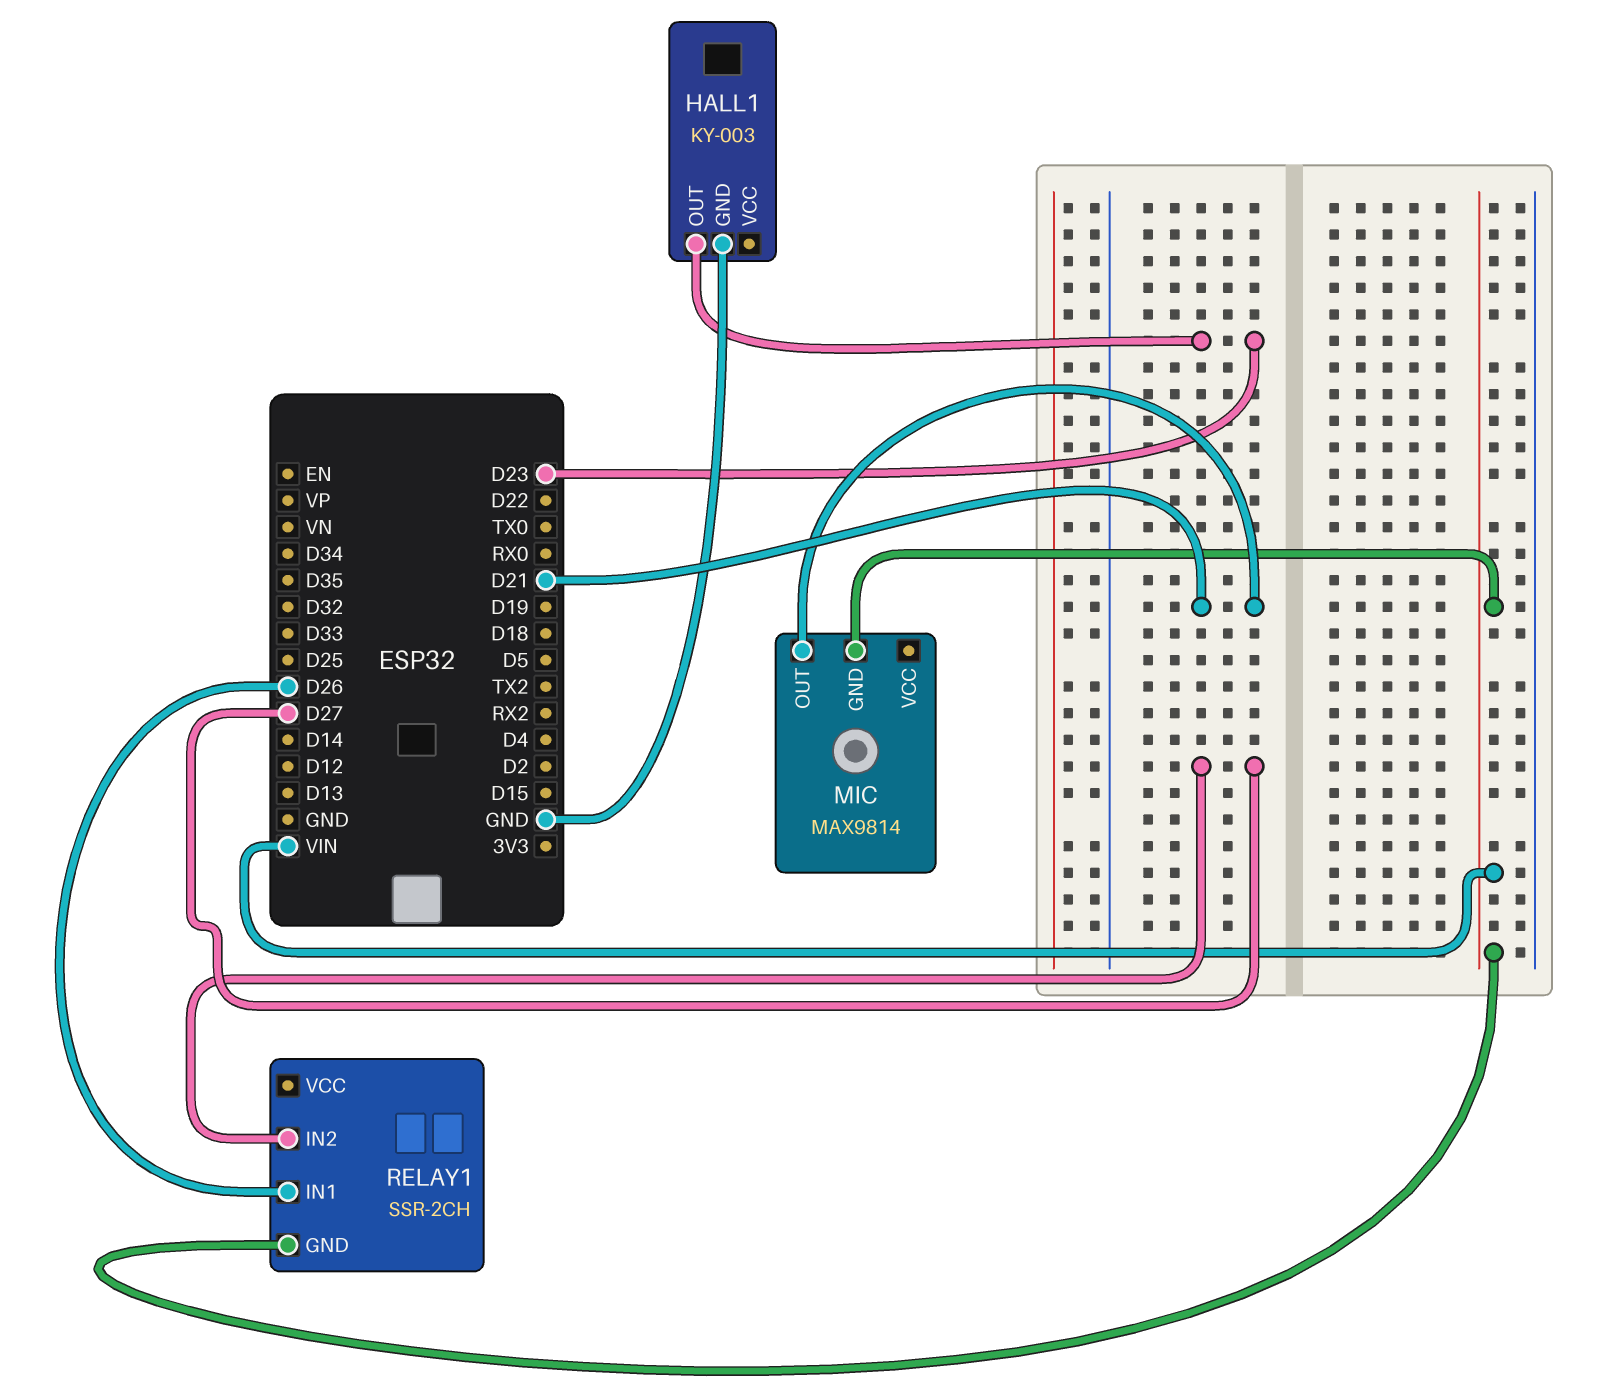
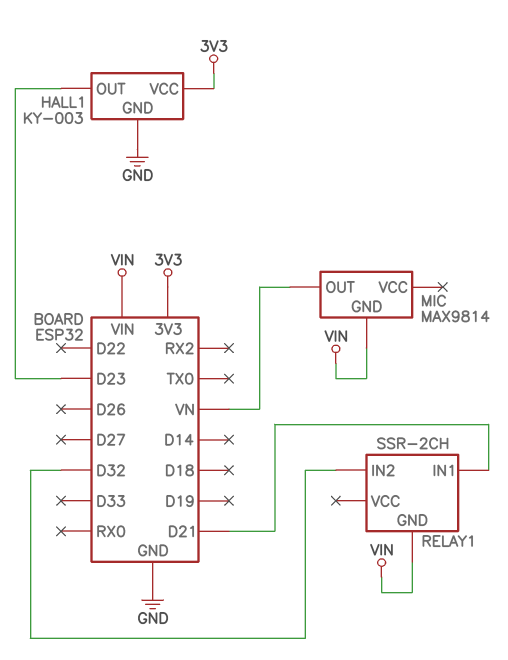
HALL1 pin VCC: none -> 3V3
MIC pin OUT: D21 -> VN
RELAY1 pin IN1: D26 -> D21
RELAY1 pin IN2: D27 -> D32

